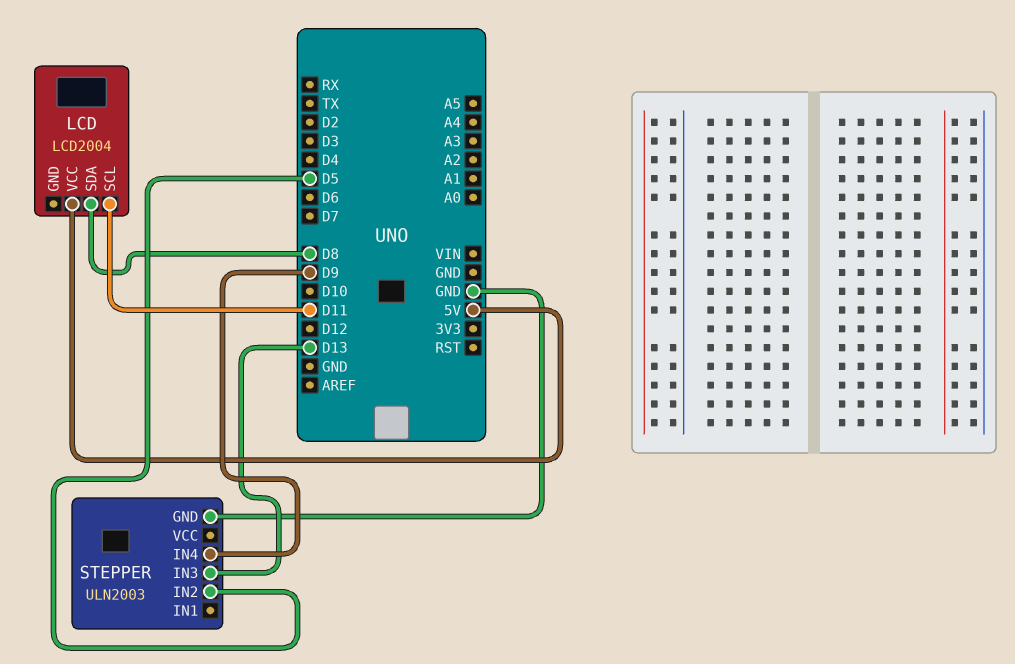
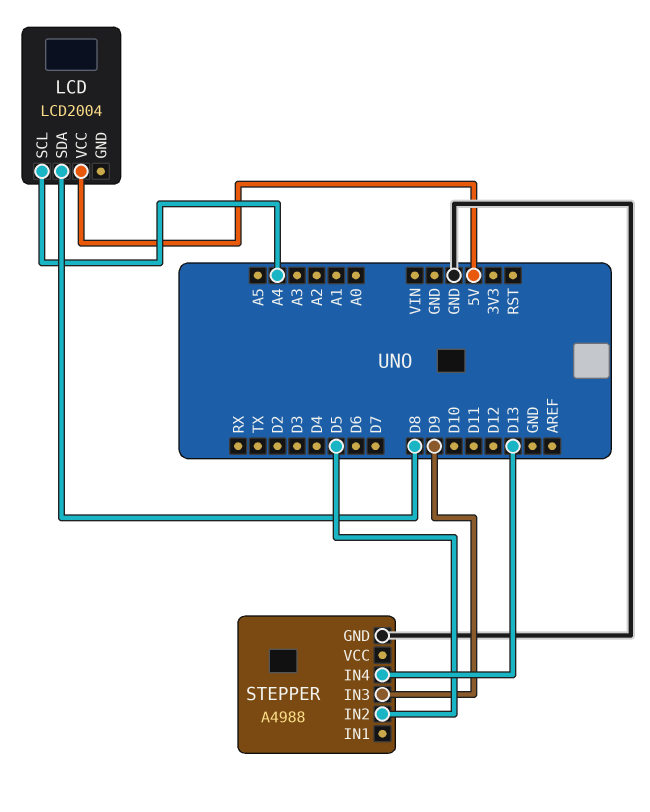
LCD pin SCL: D11 -> A4
STEPPER: ULN2003 -> A4988
STEPPER pin IN3: D13 -> D9
STEPPER pin IN4: D9 -> D13

